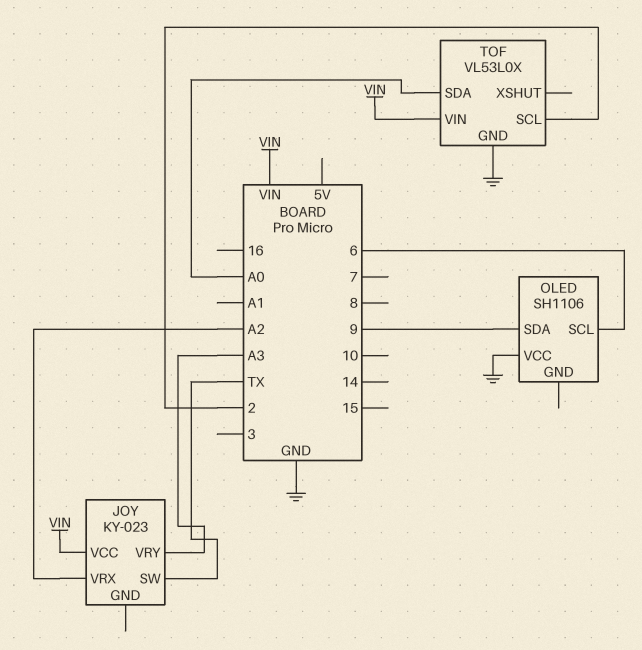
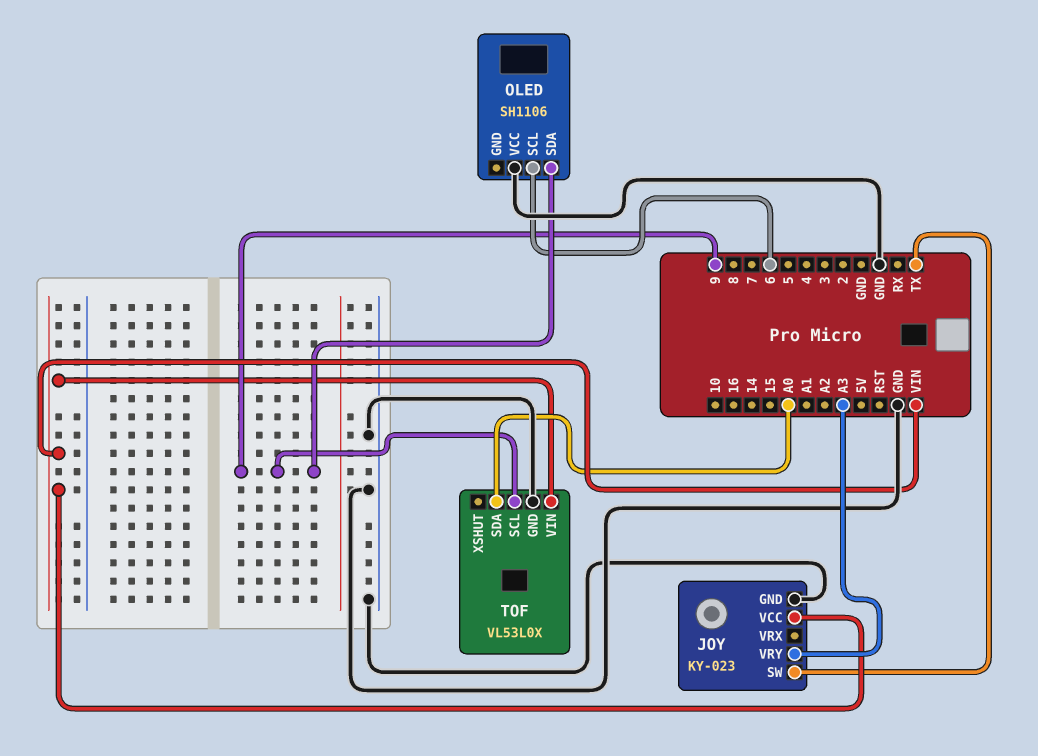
JOY pin GND: none -> GND
JOY pin VRX: A2 -> none
TOF pin SCL: 2 -> 9

